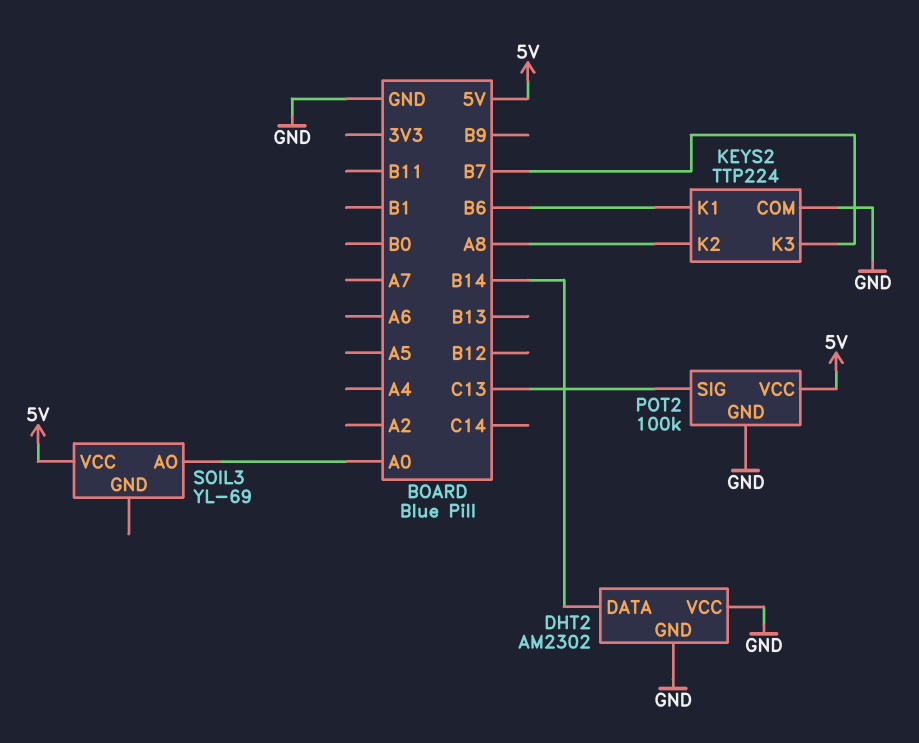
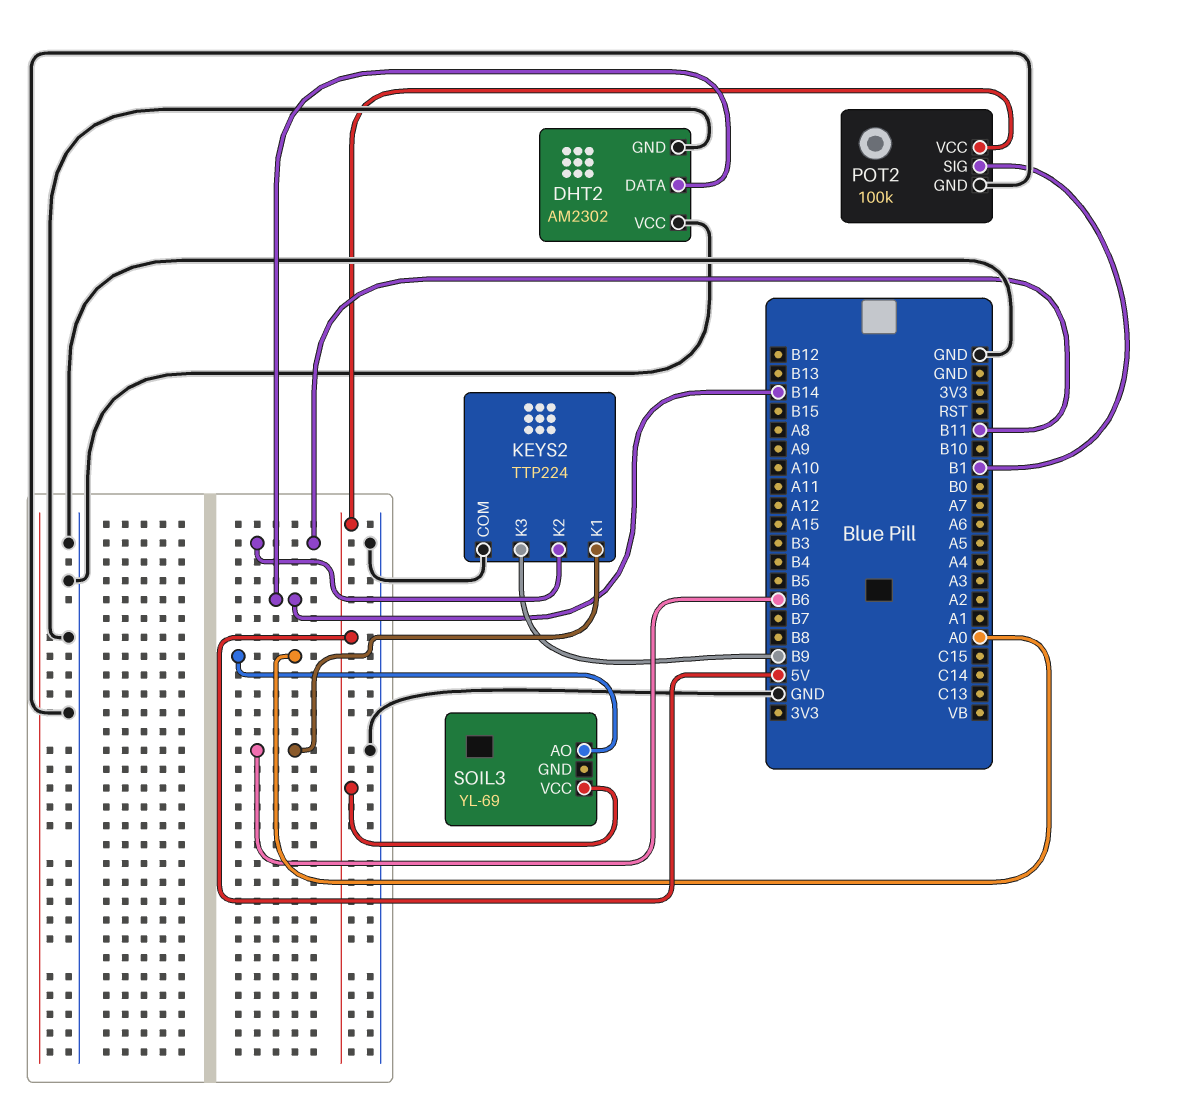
KEYS2 pin K2: A8 -> B11
KEYS2 pin K3: B7 -> B9
POT2 pin SIG: C13 -> B1

